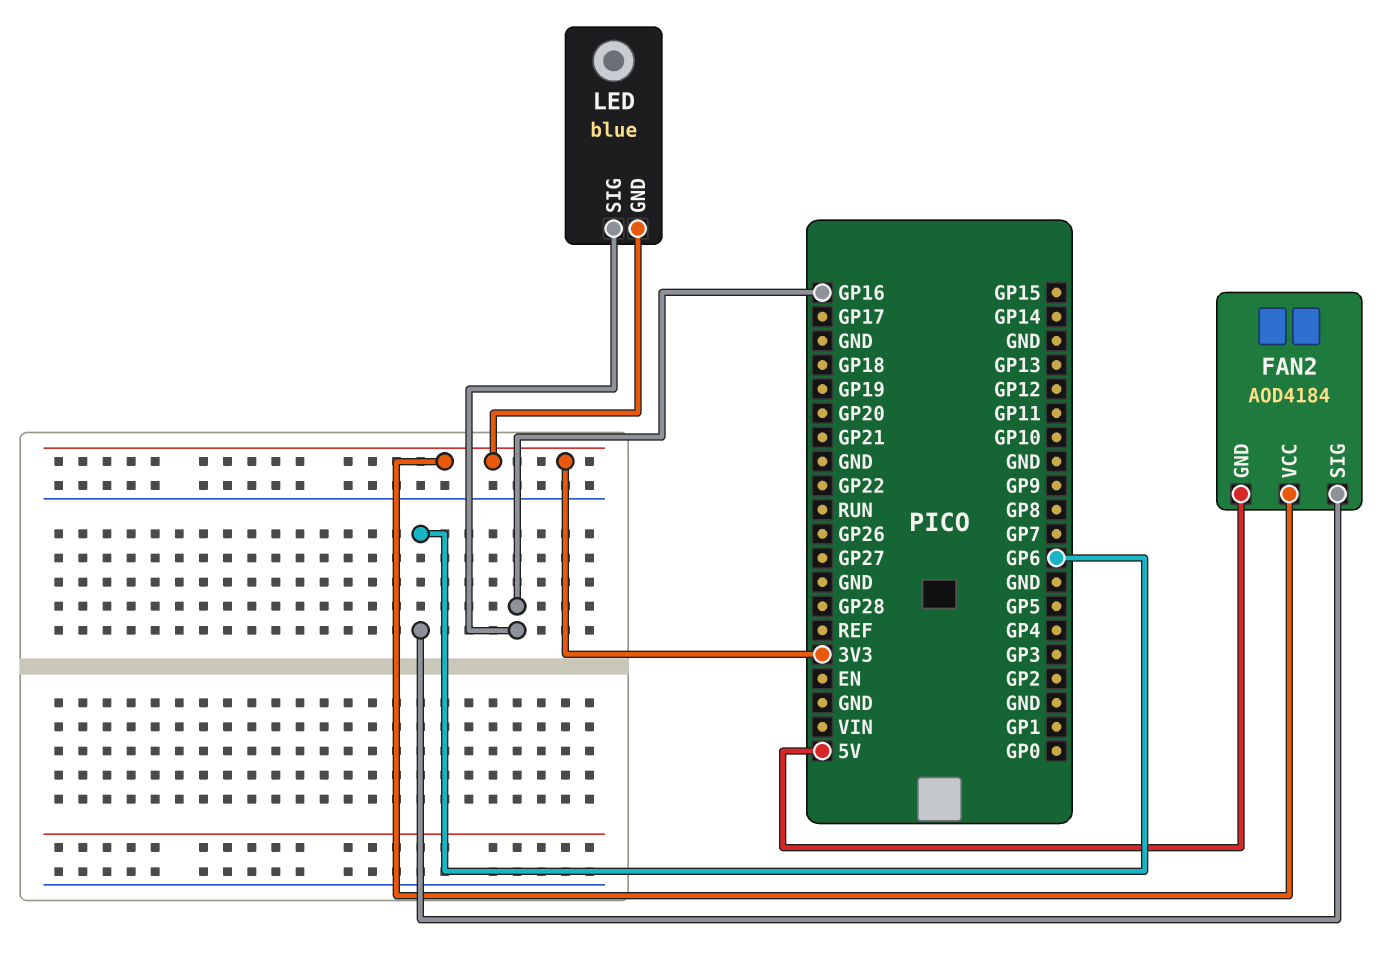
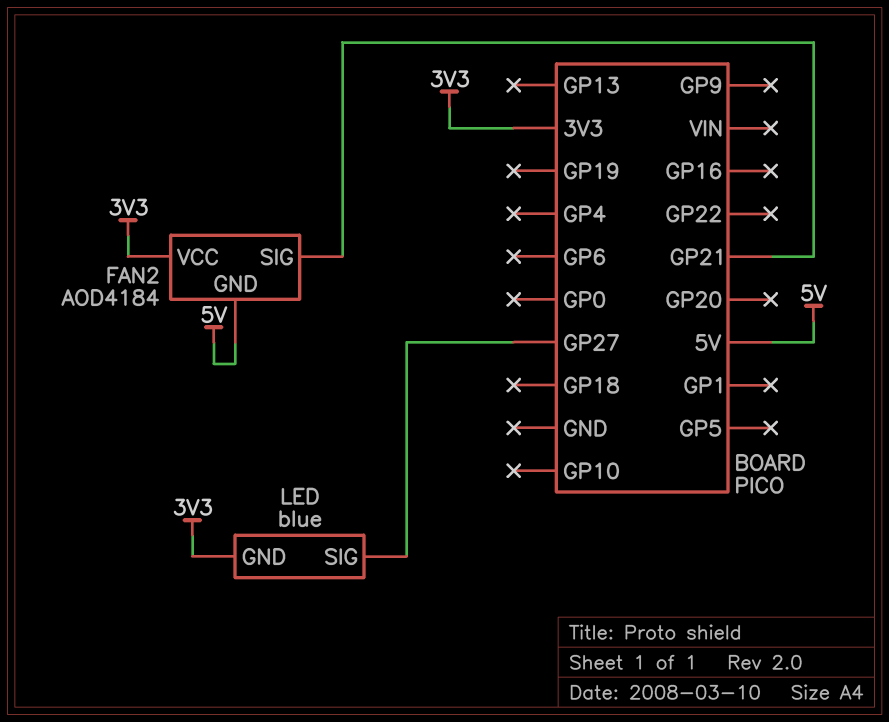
FAN2 pin SIG: GP6 -> GP21
LED pin SIG: GP16 -> GP27

